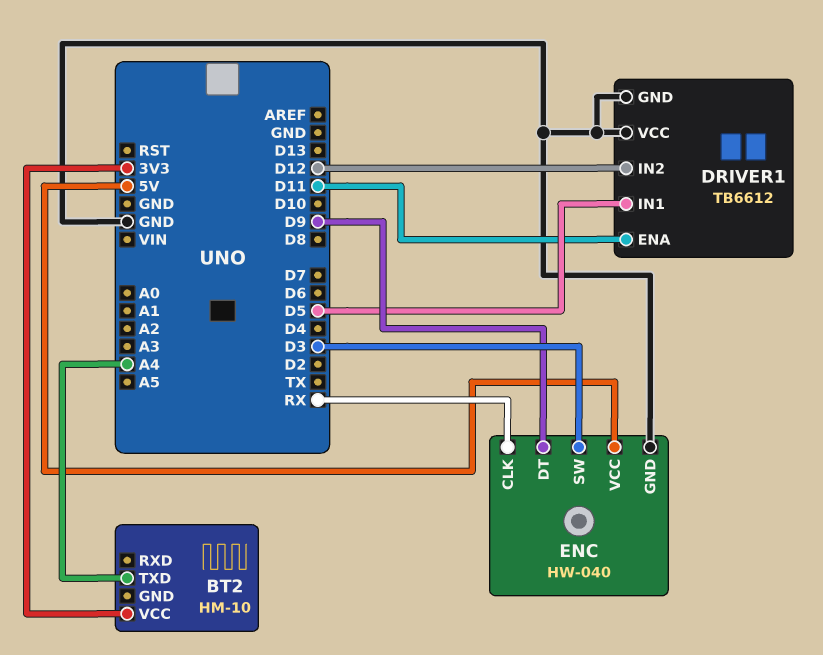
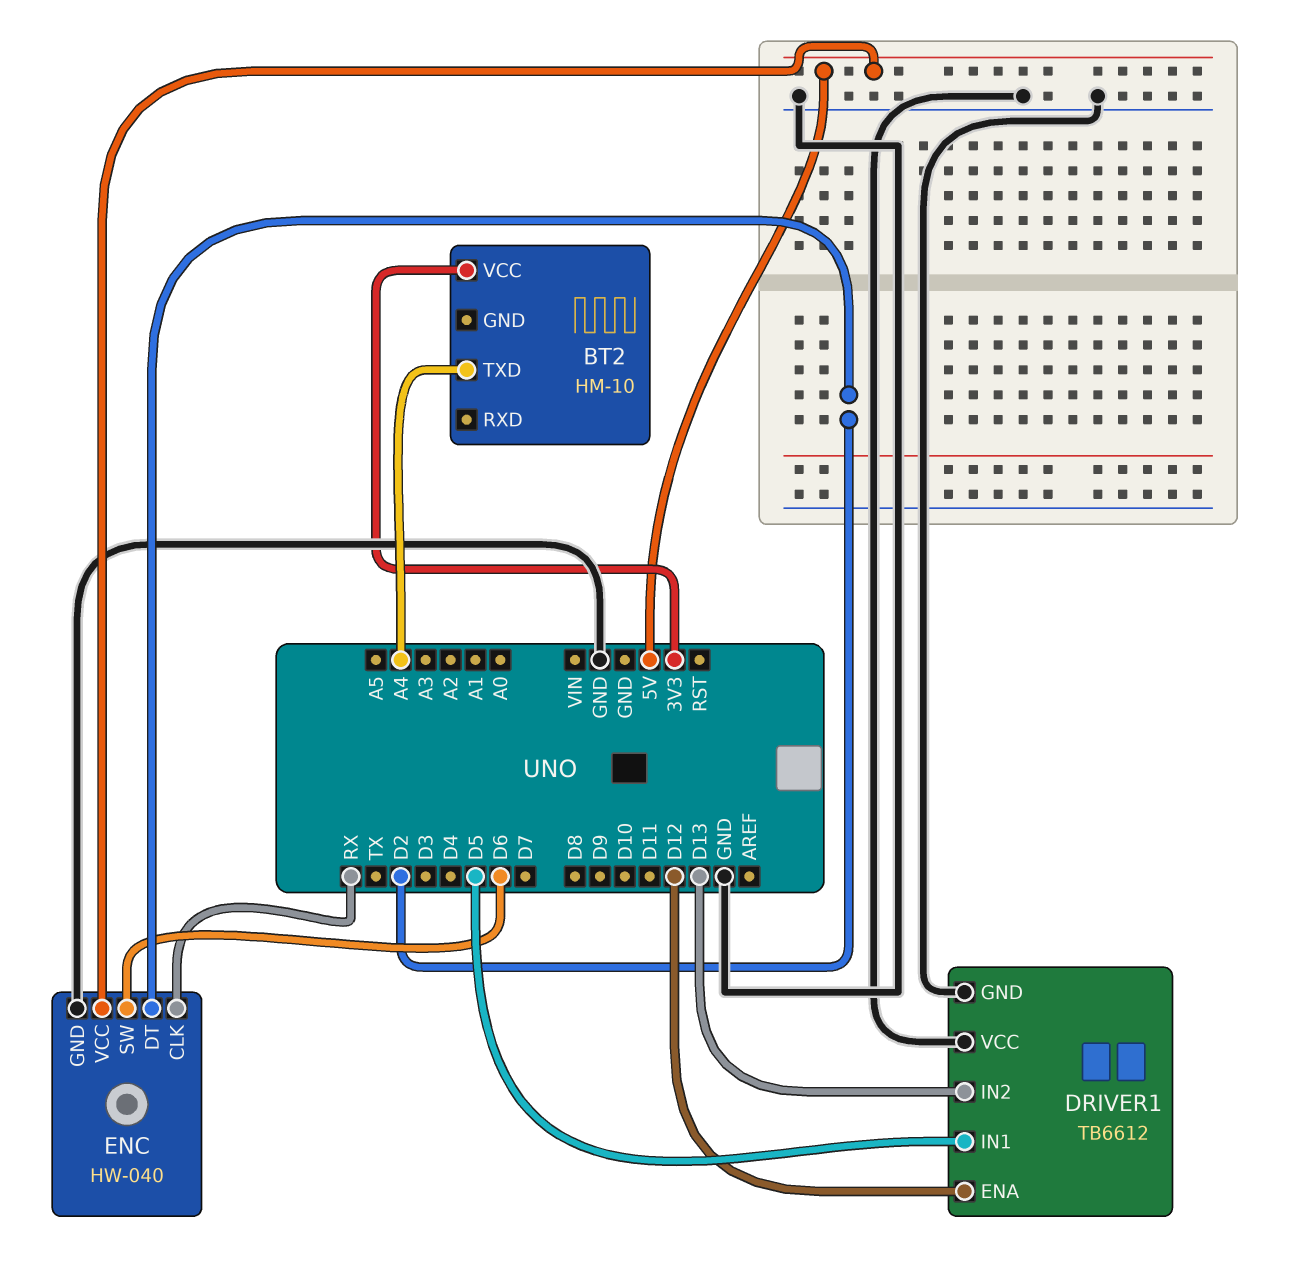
DRIVER1 pin ENA: D11 -> D12
DRIVER1 pin IN2: D12 -> D13
ENC pin DT: D9 -> D2
ENC pin SW: D3 -> D6

